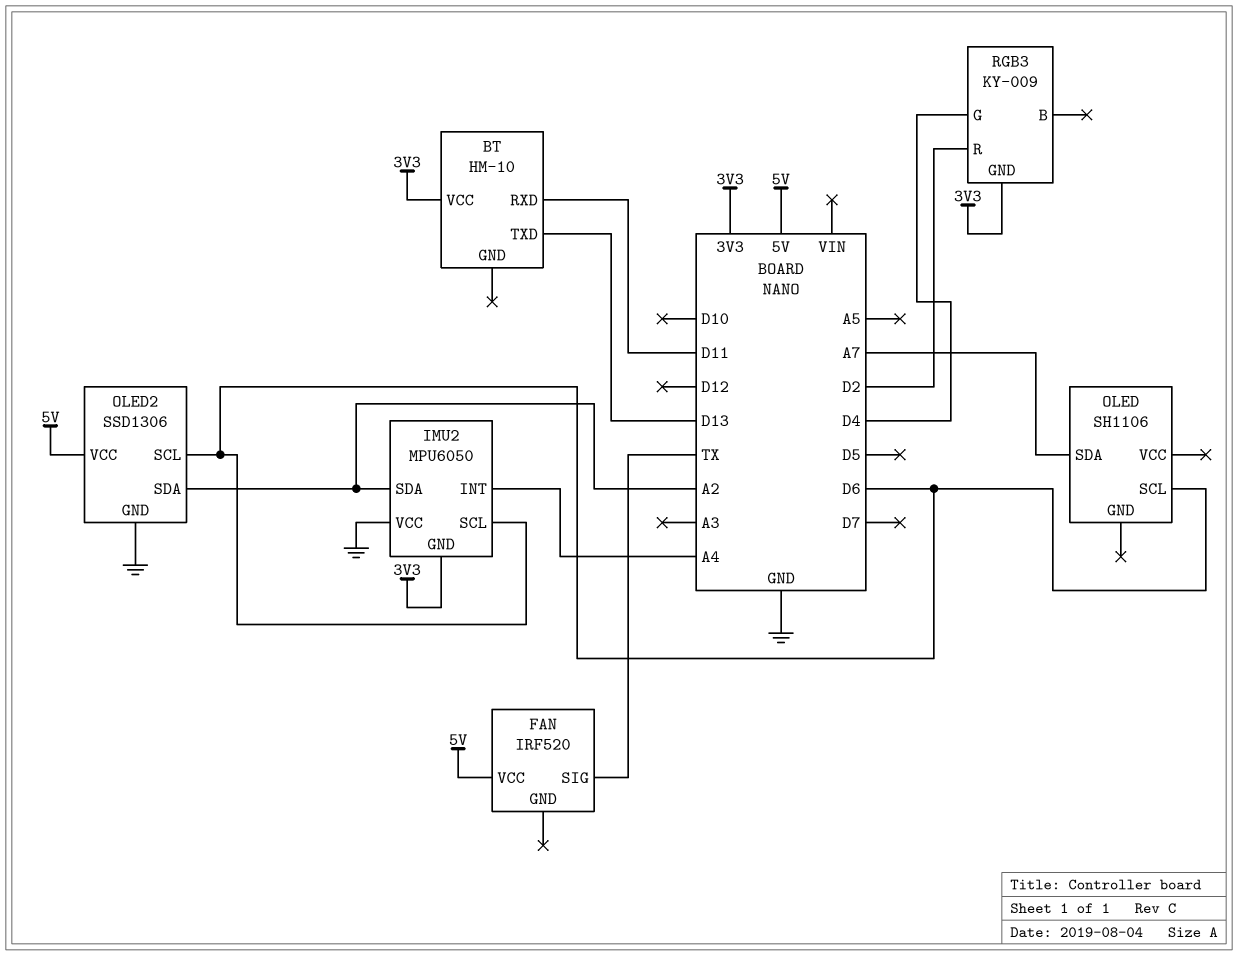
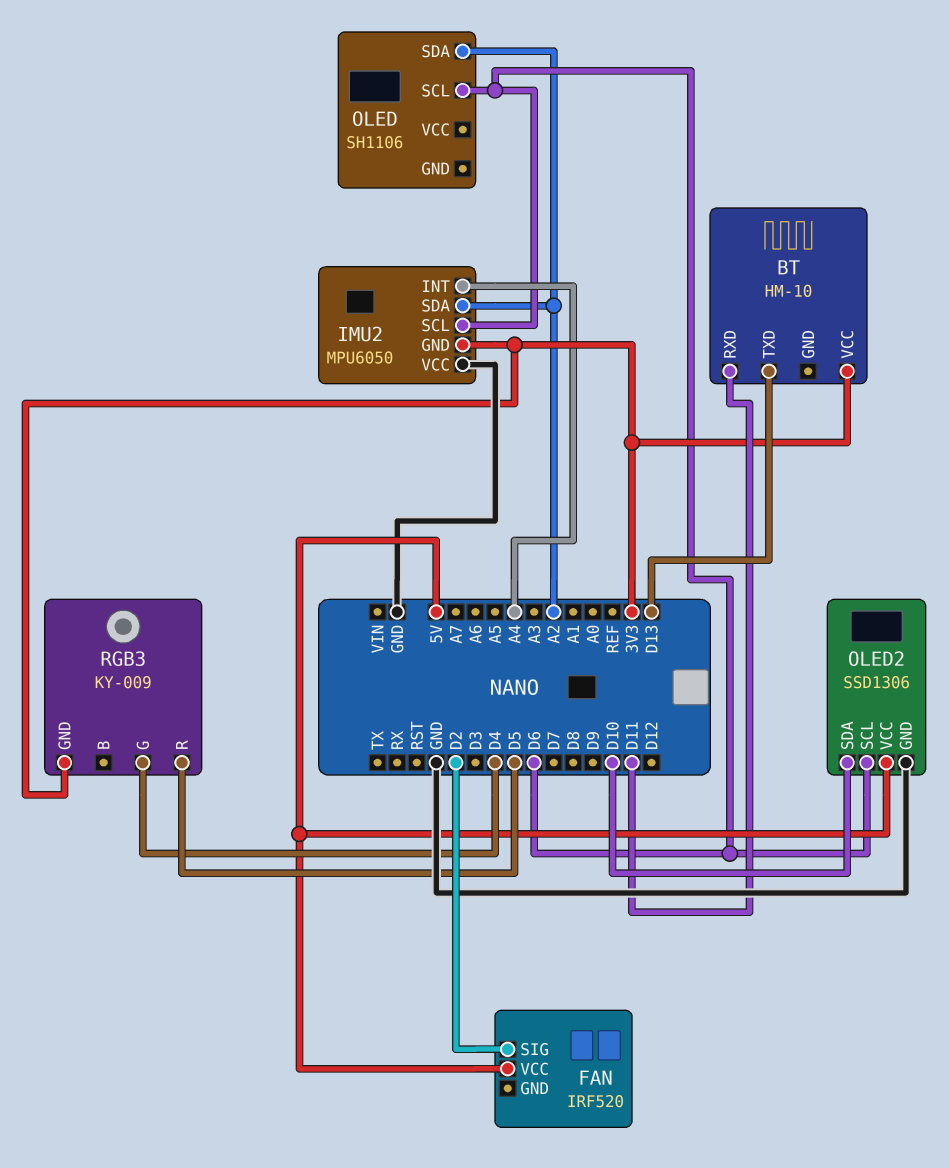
FAN pin SIG: TX -> D2
OLED pin SDA: A7 -> A2
OLED2 pin SDA: A2 -> D10
RGB3 pin R: D2 -> D5

